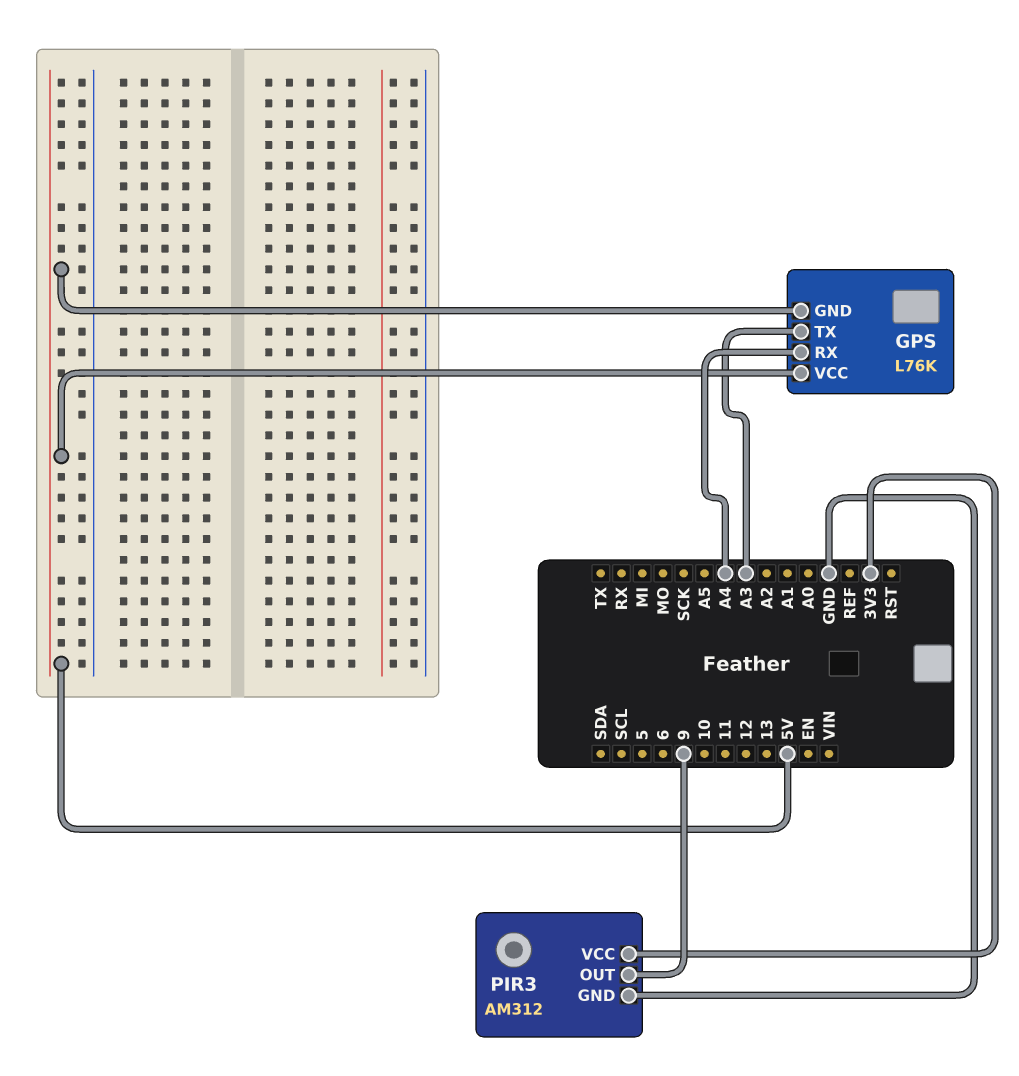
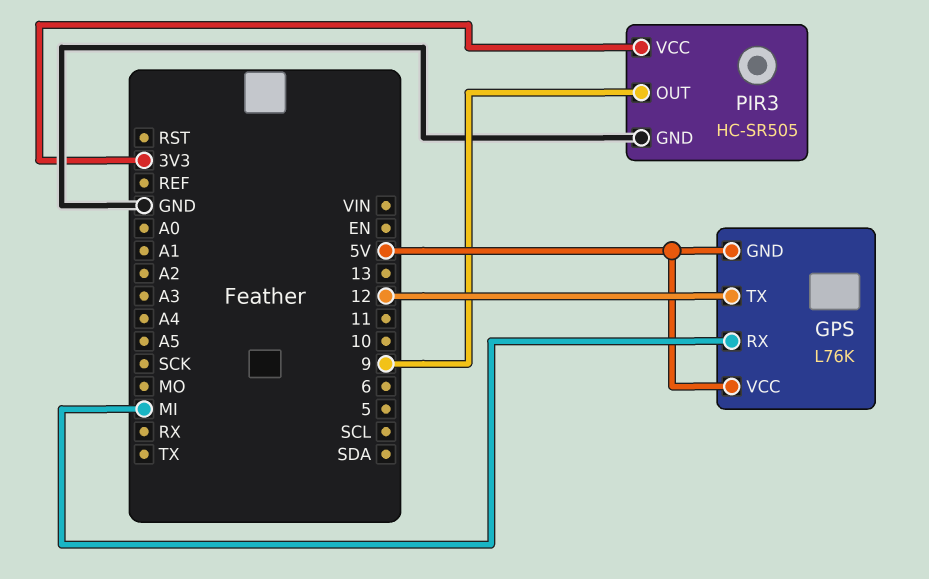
GPS pin RX: A4 -> MI
GPS pin TX: A3 -> 12
PIR3: AM312 -> HC-SR505

